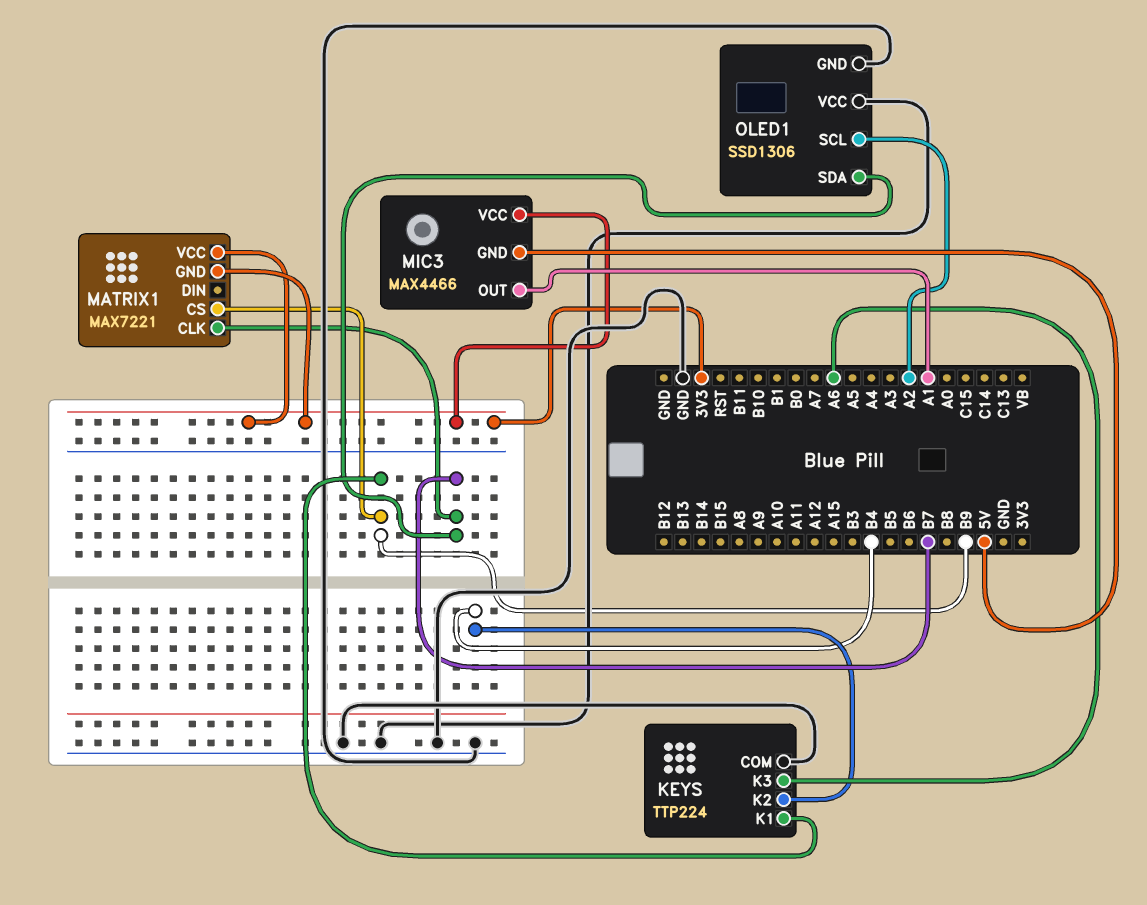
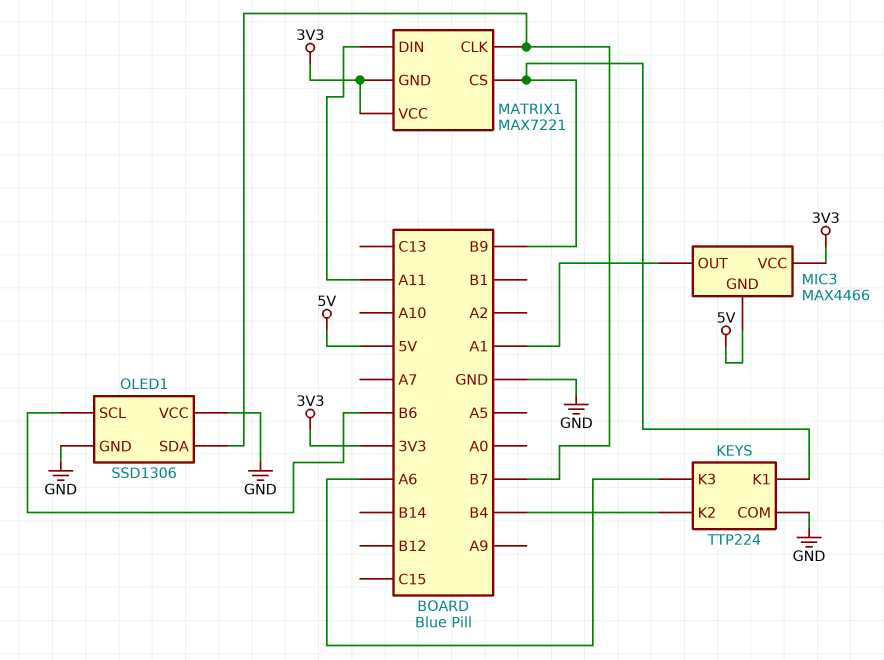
MATRIX1 pin DIN: none -> A11
OLED1 pin SCL: A2 -> B6

